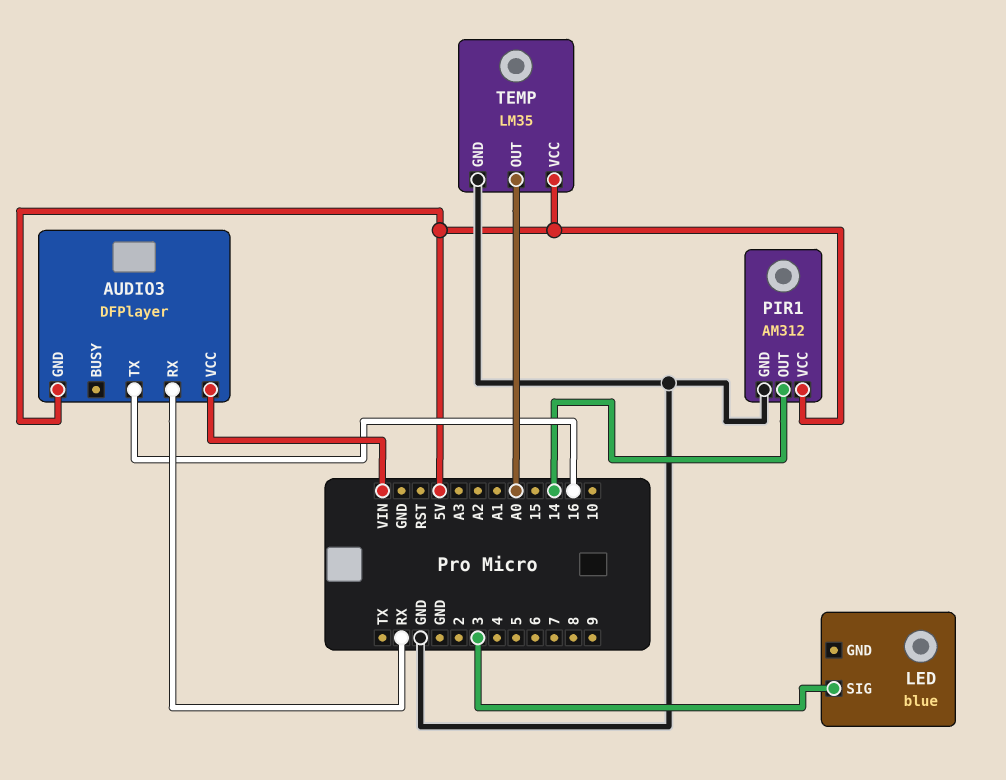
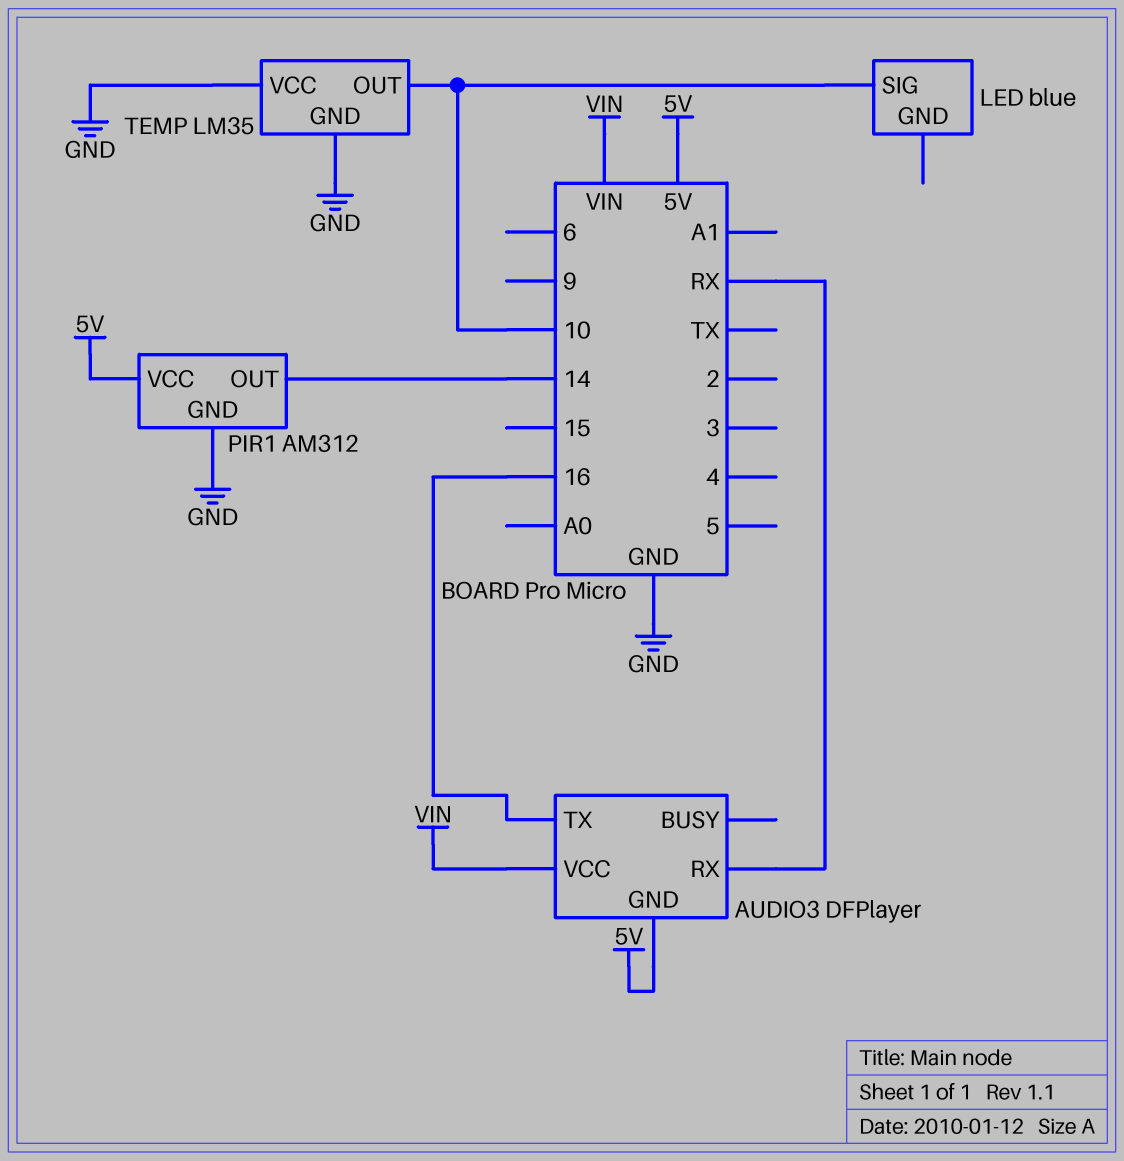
LED pin SIG: 3 -> 10
TEMP pin OUT: A0 -> 10
TEMP pin VCC: 5V -> GND

